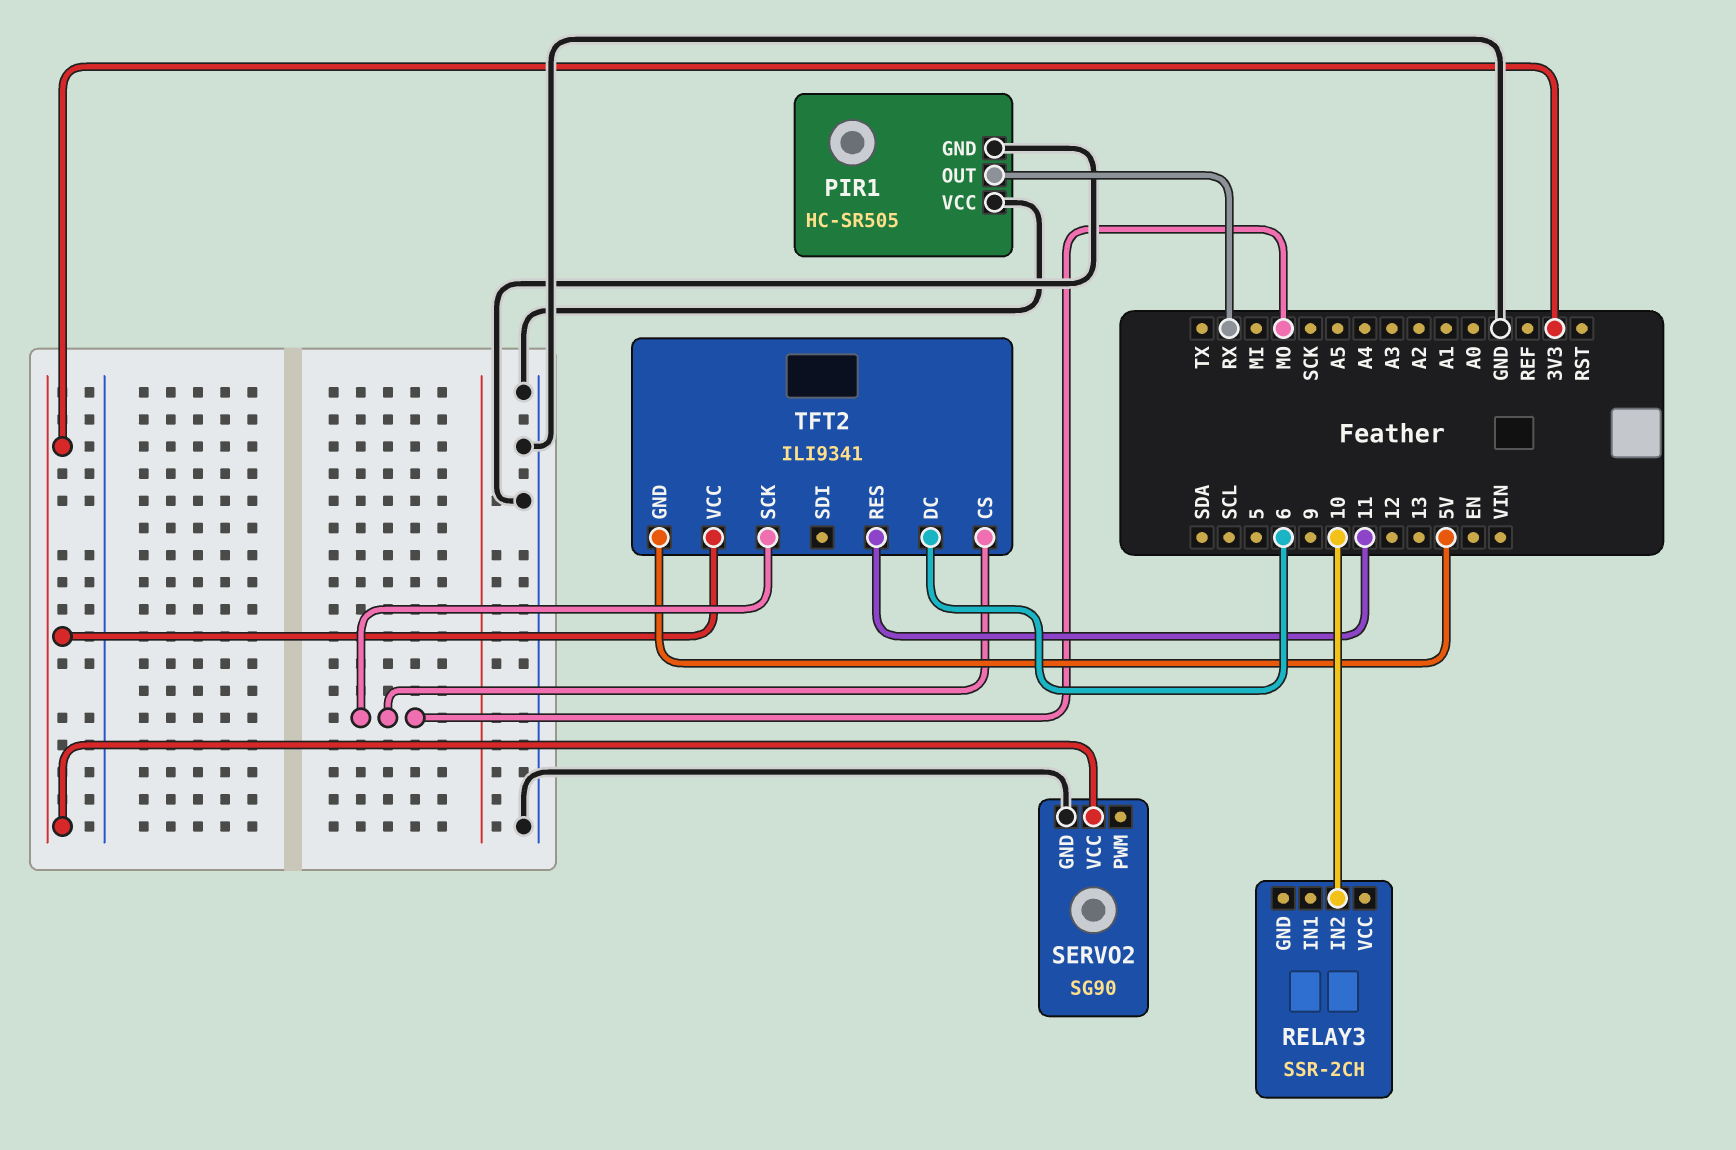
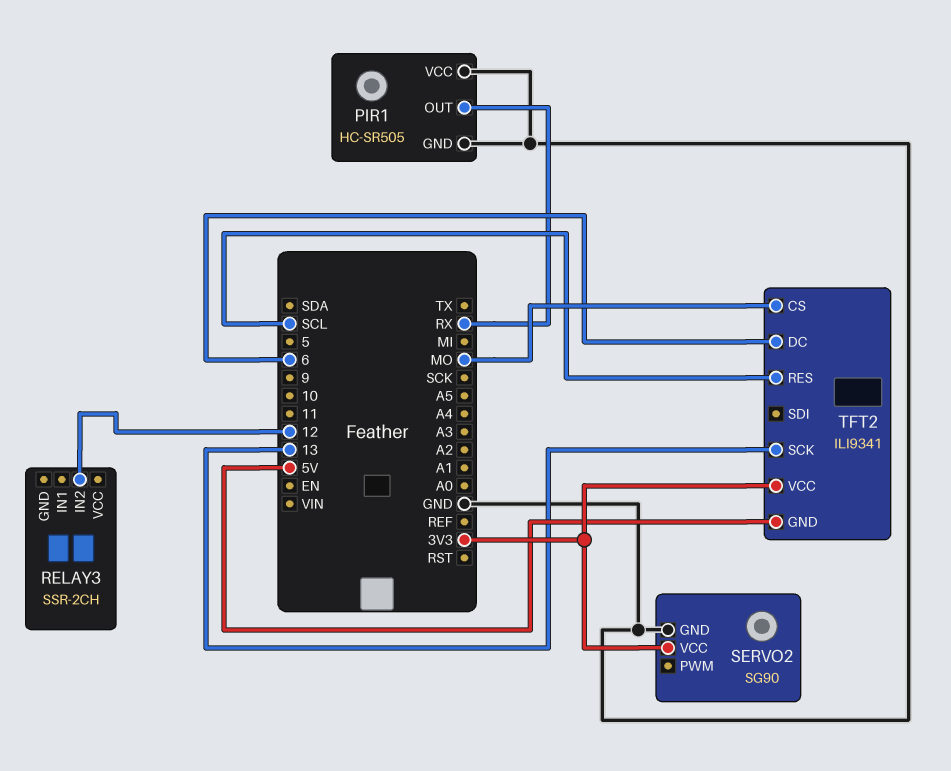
RELAY3 pin IN2: 10 -> 12
TFT2 pin RES: 11 -> SCL
TFT2 pin SCK: MO -> 13

